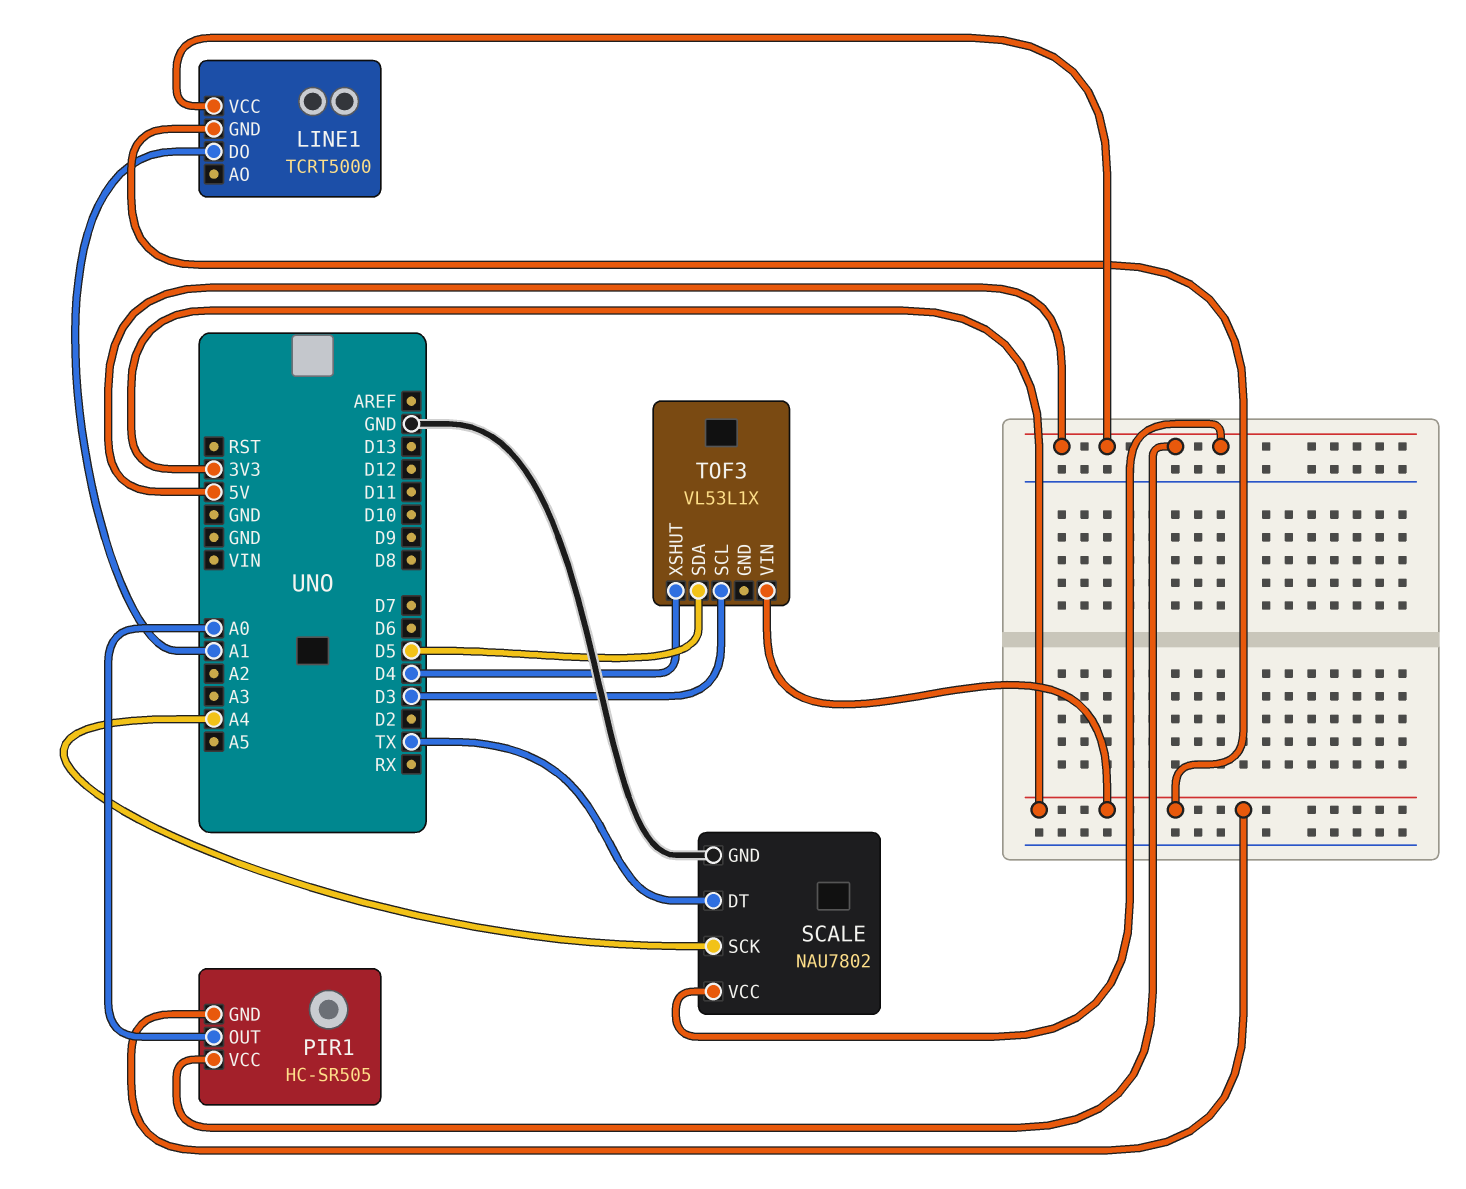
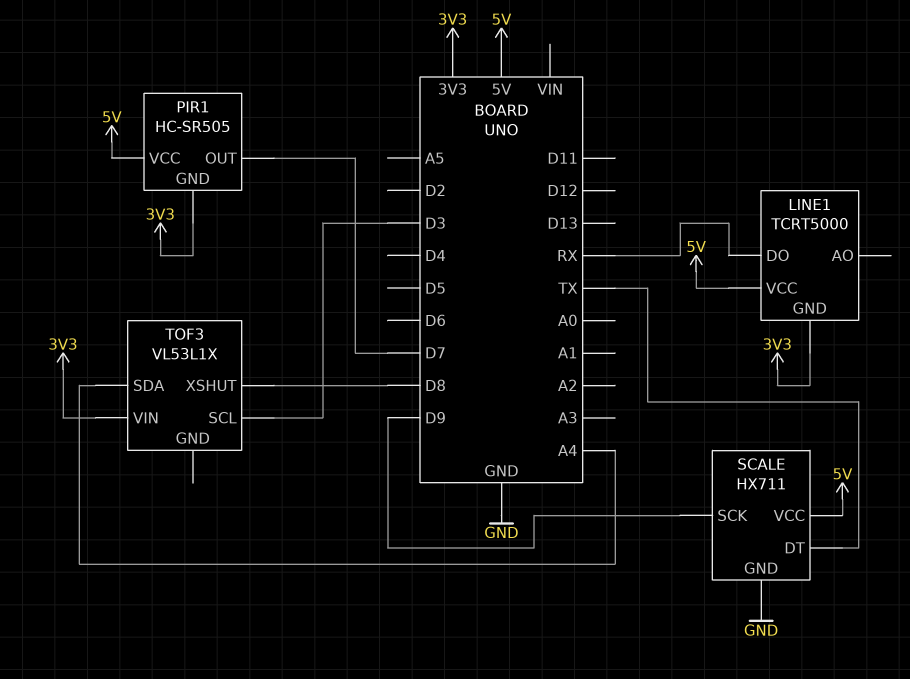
LINE1 pin DO: A1 -> RX
PIR1 pin OUT: A0 -> D7
SCALE: NAU7802 -> HX711
SCALE pin SCK: A4 -> D9
TOF3 pin SDA: D5 -> A4
TOF3 pin XSHUT: D4 -> D8

